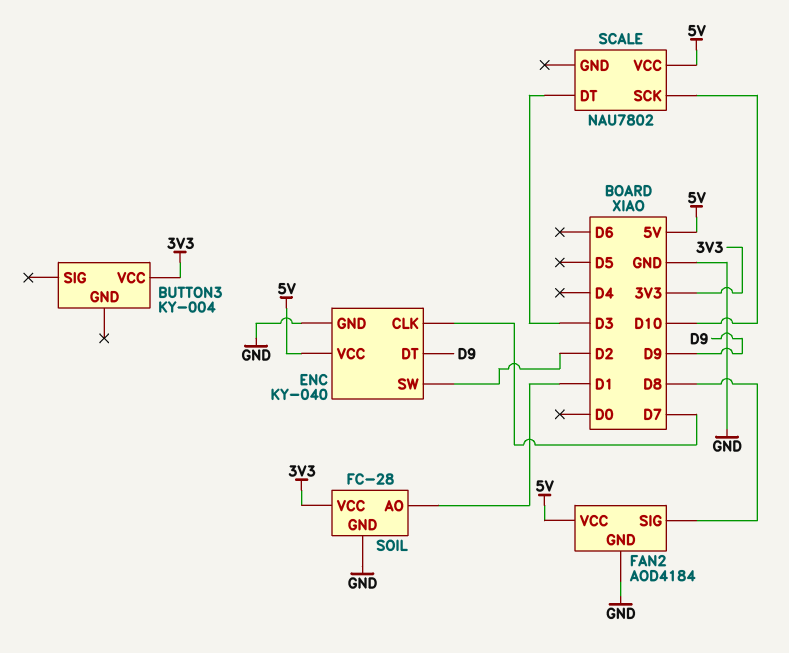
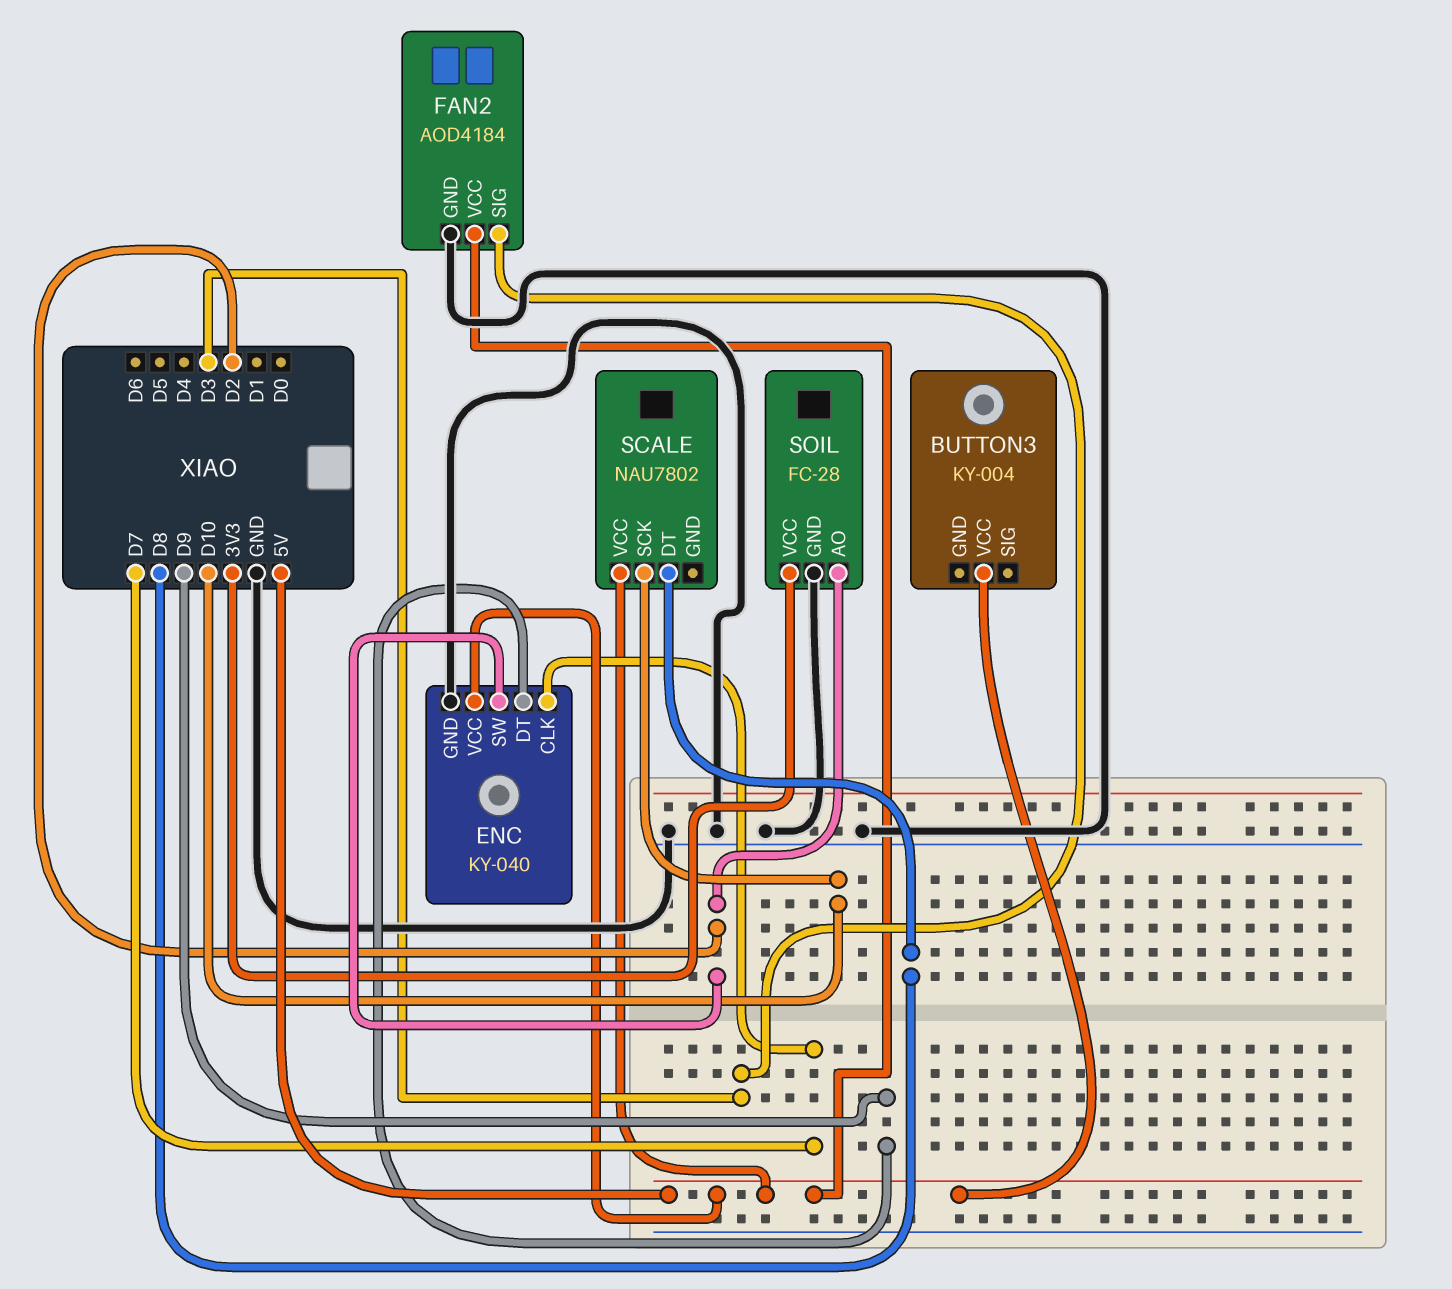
BUTTON3 pin VCC: 3V3 -> 5V
FAN2 pin SIG: D8 -> D3
SCALE pin DT: D3 -> D8
SOIL pin AO: D1 -> D2

